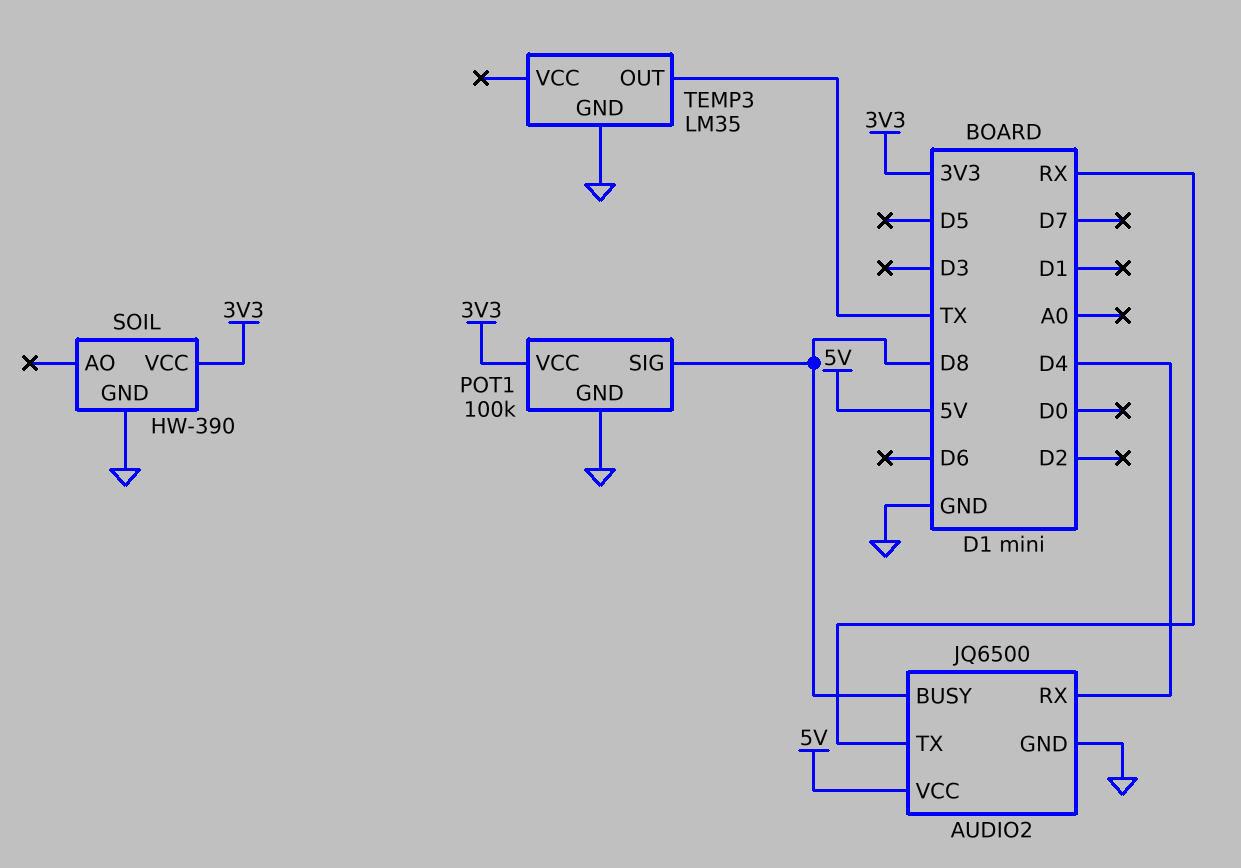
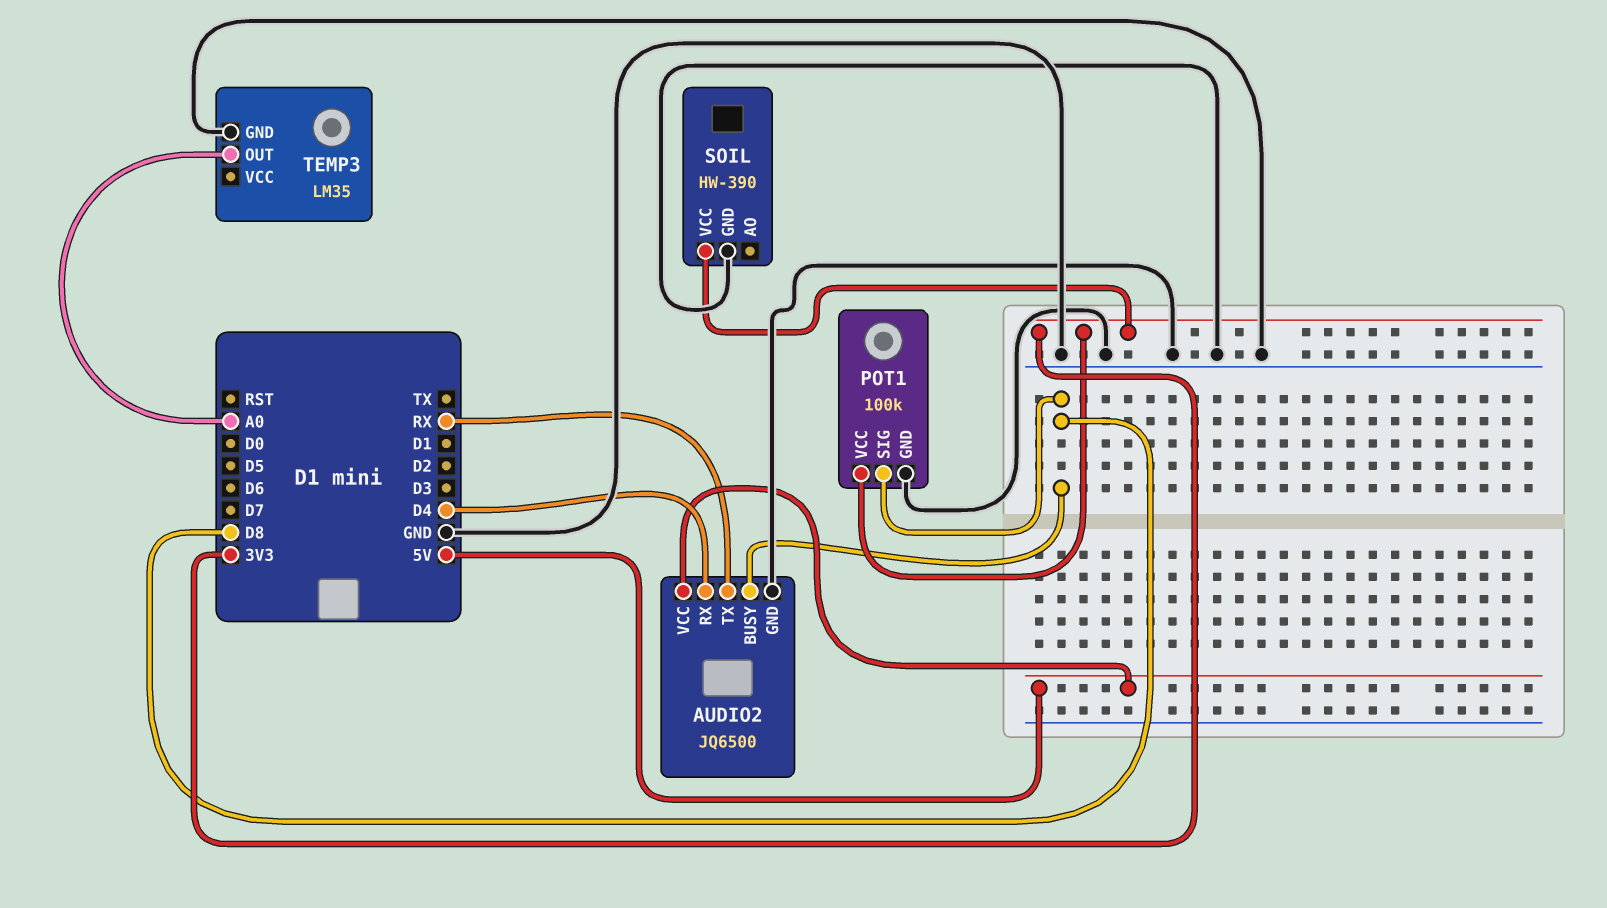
TEMP3 pin OUT: TX -> A0

